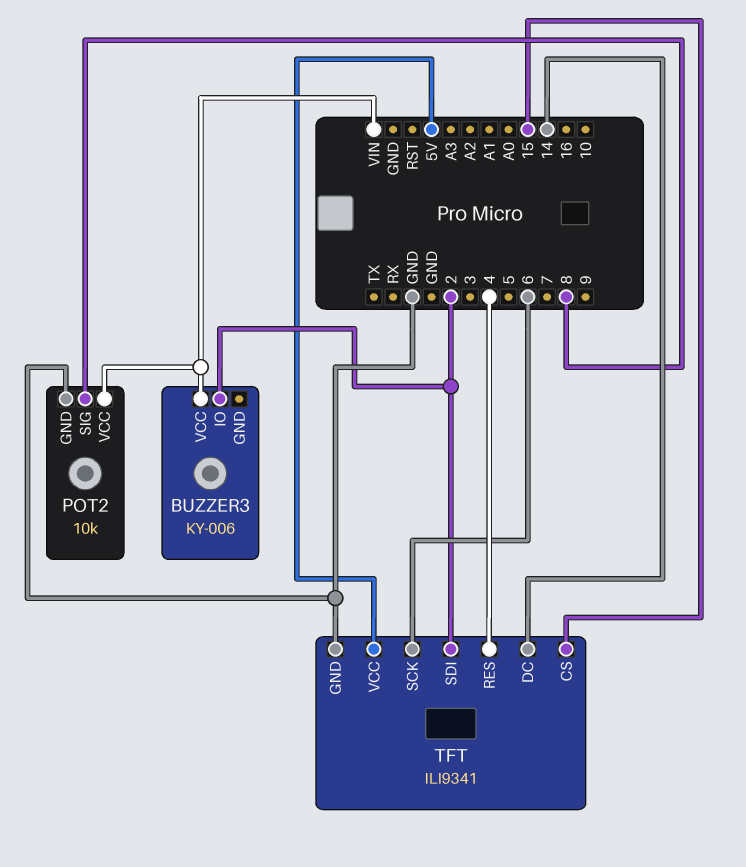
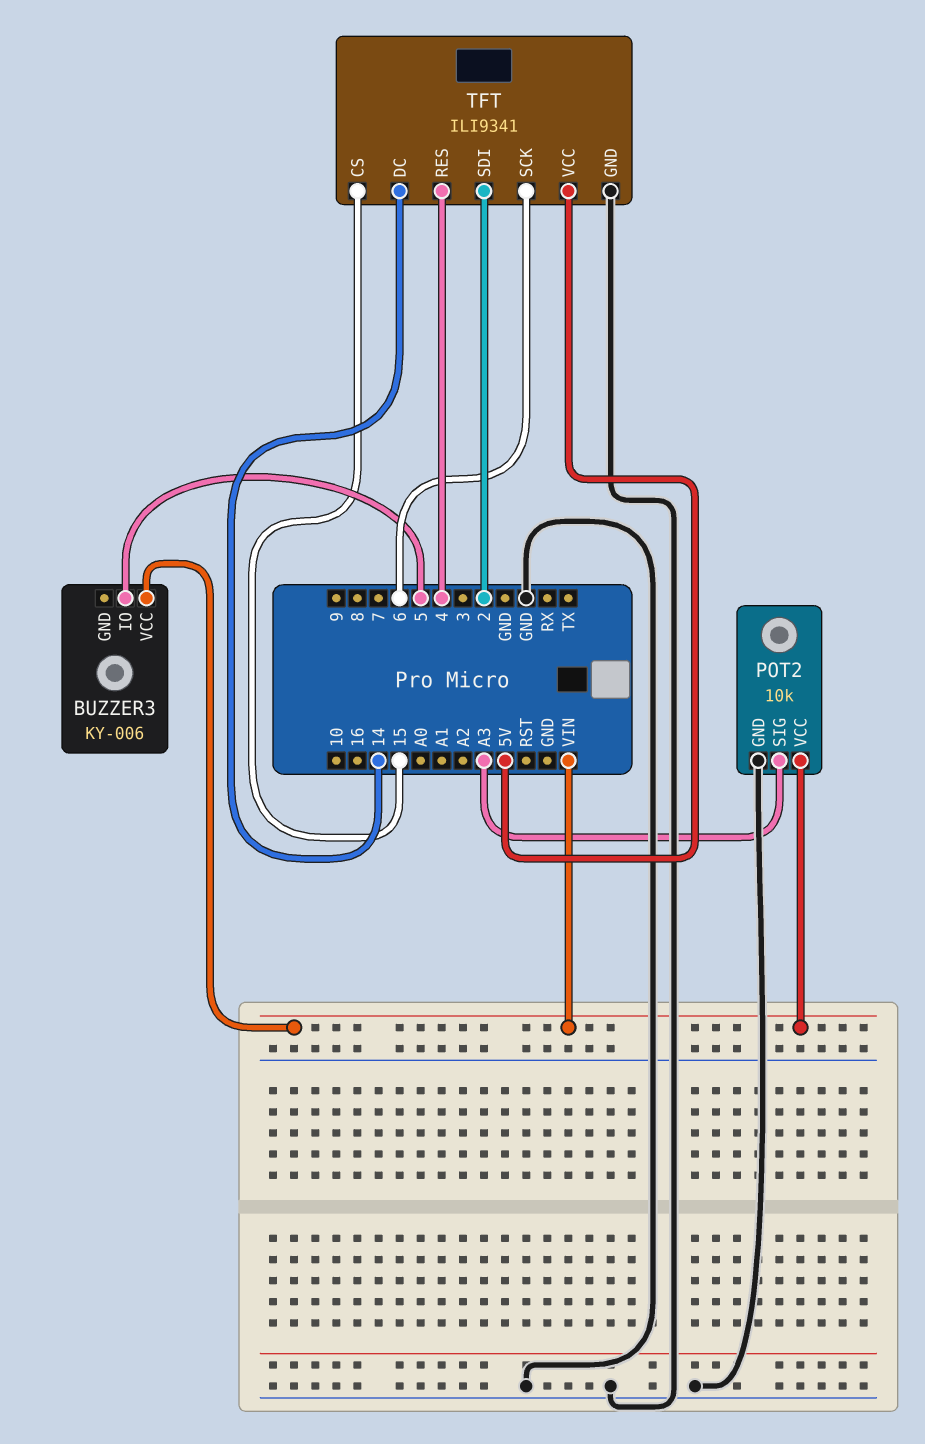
BUZZER3 pin IO: 2 -> 5
POT2 pin SIG: 8 -> A3

